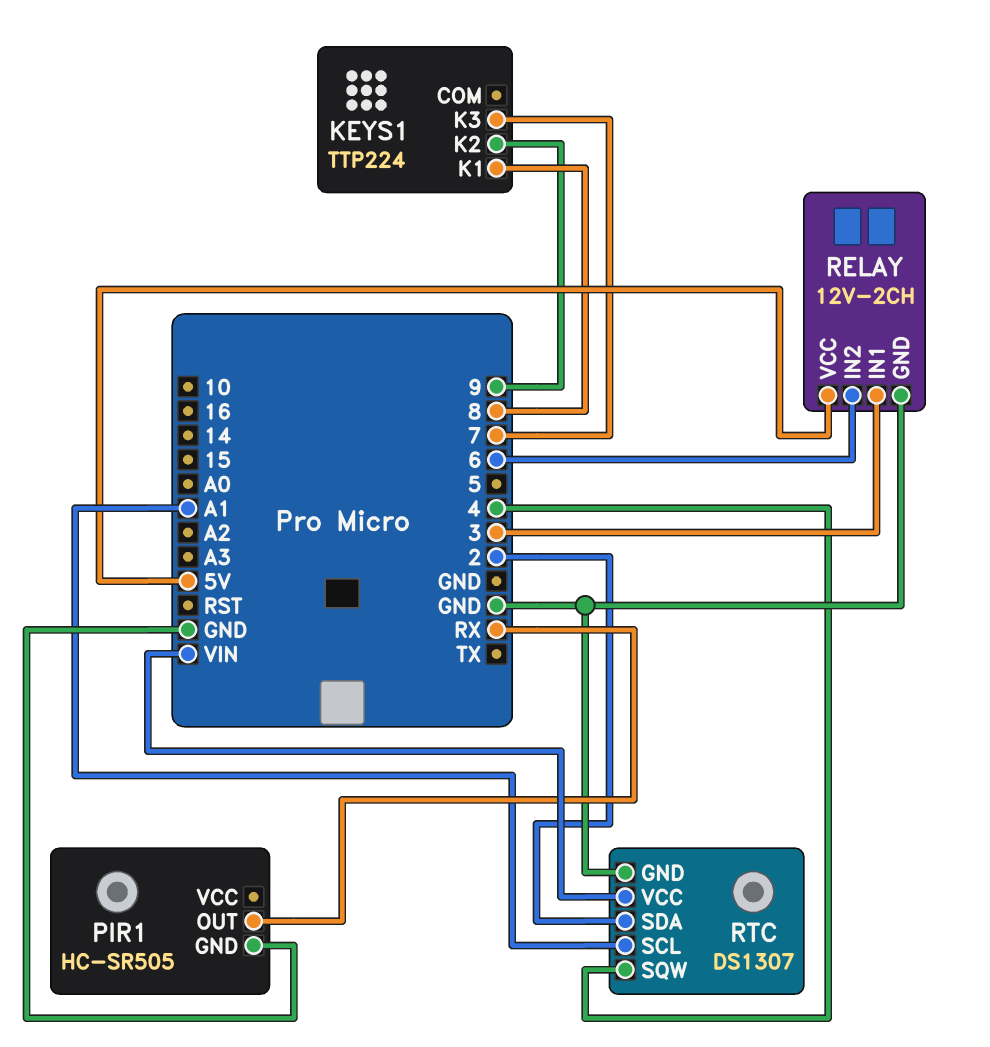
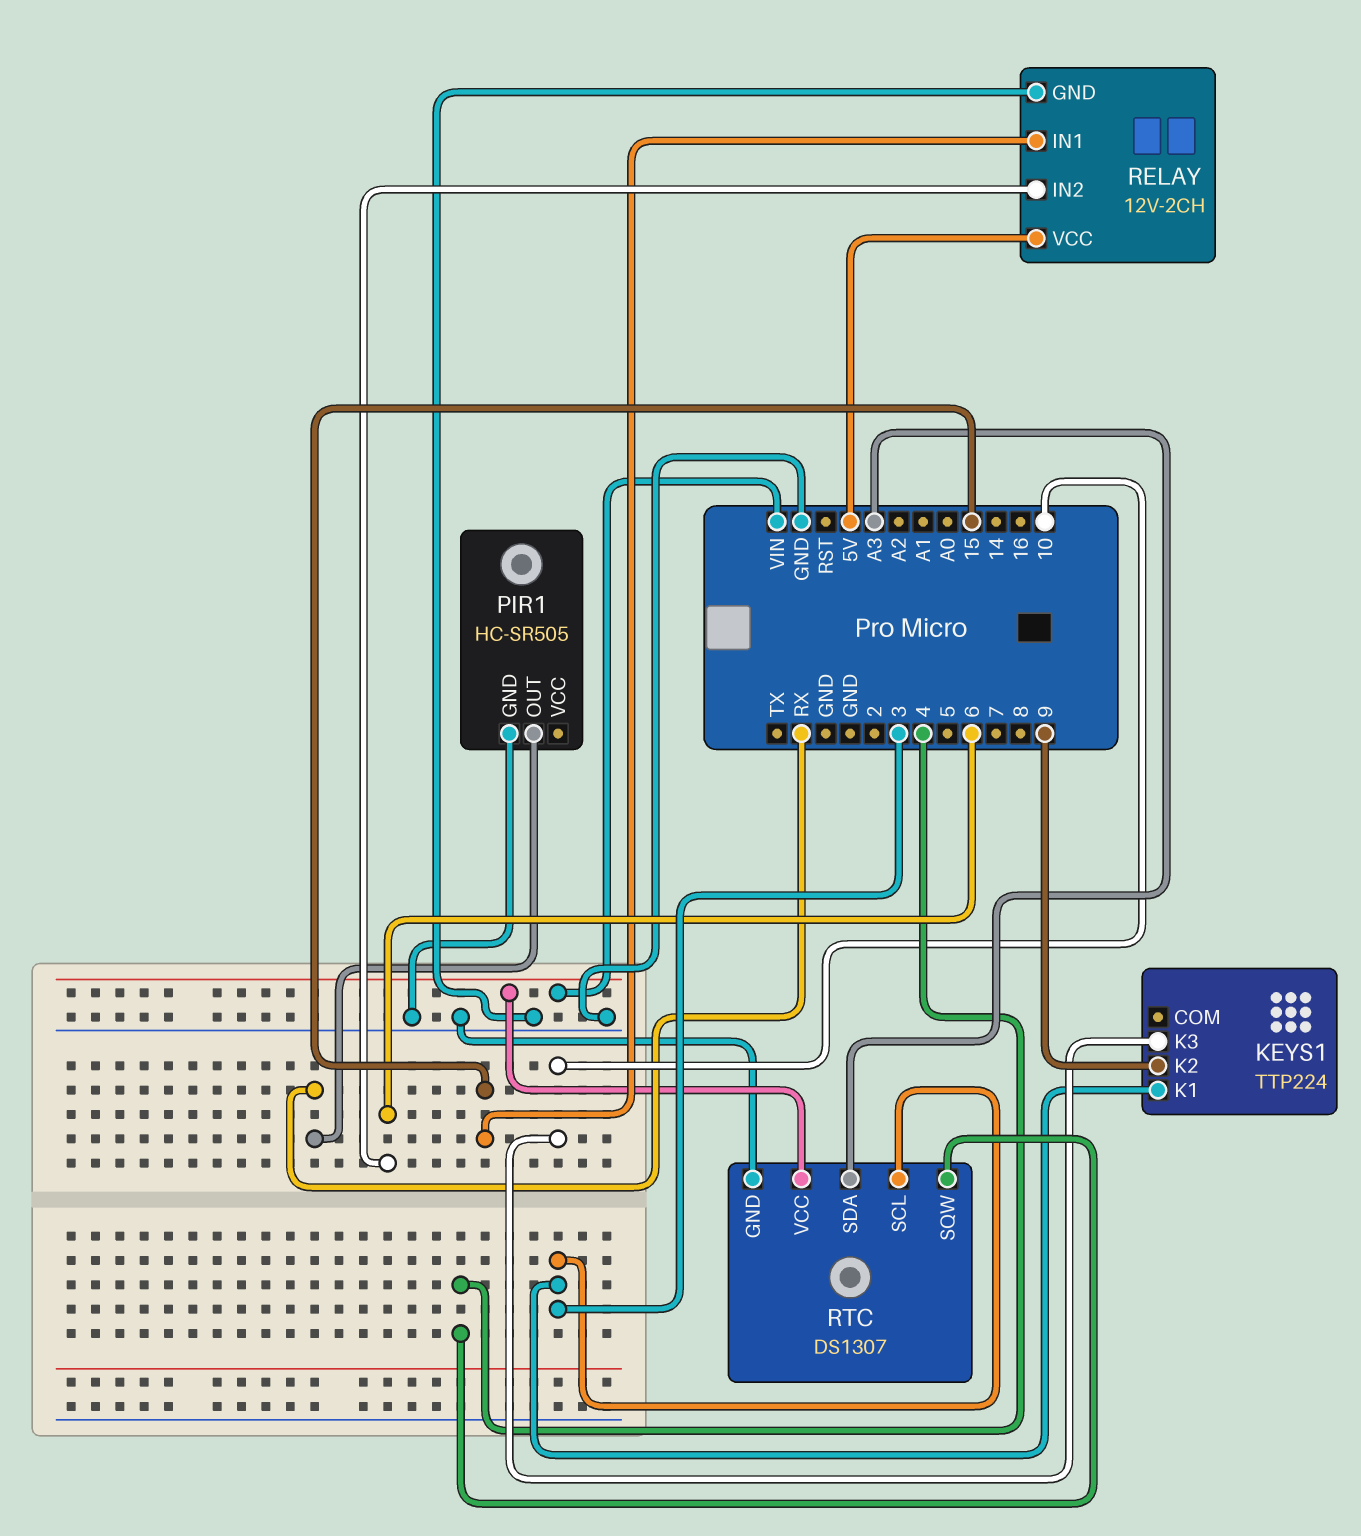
KEYS1 pin K1: 8 -> 3
KEYS1 pin K3: 7 -> 10
RELAY pin IN1: 3 -> 15
RTC pin SCL: A1 -> 3
RTC pin SDA: 2 -> A3

